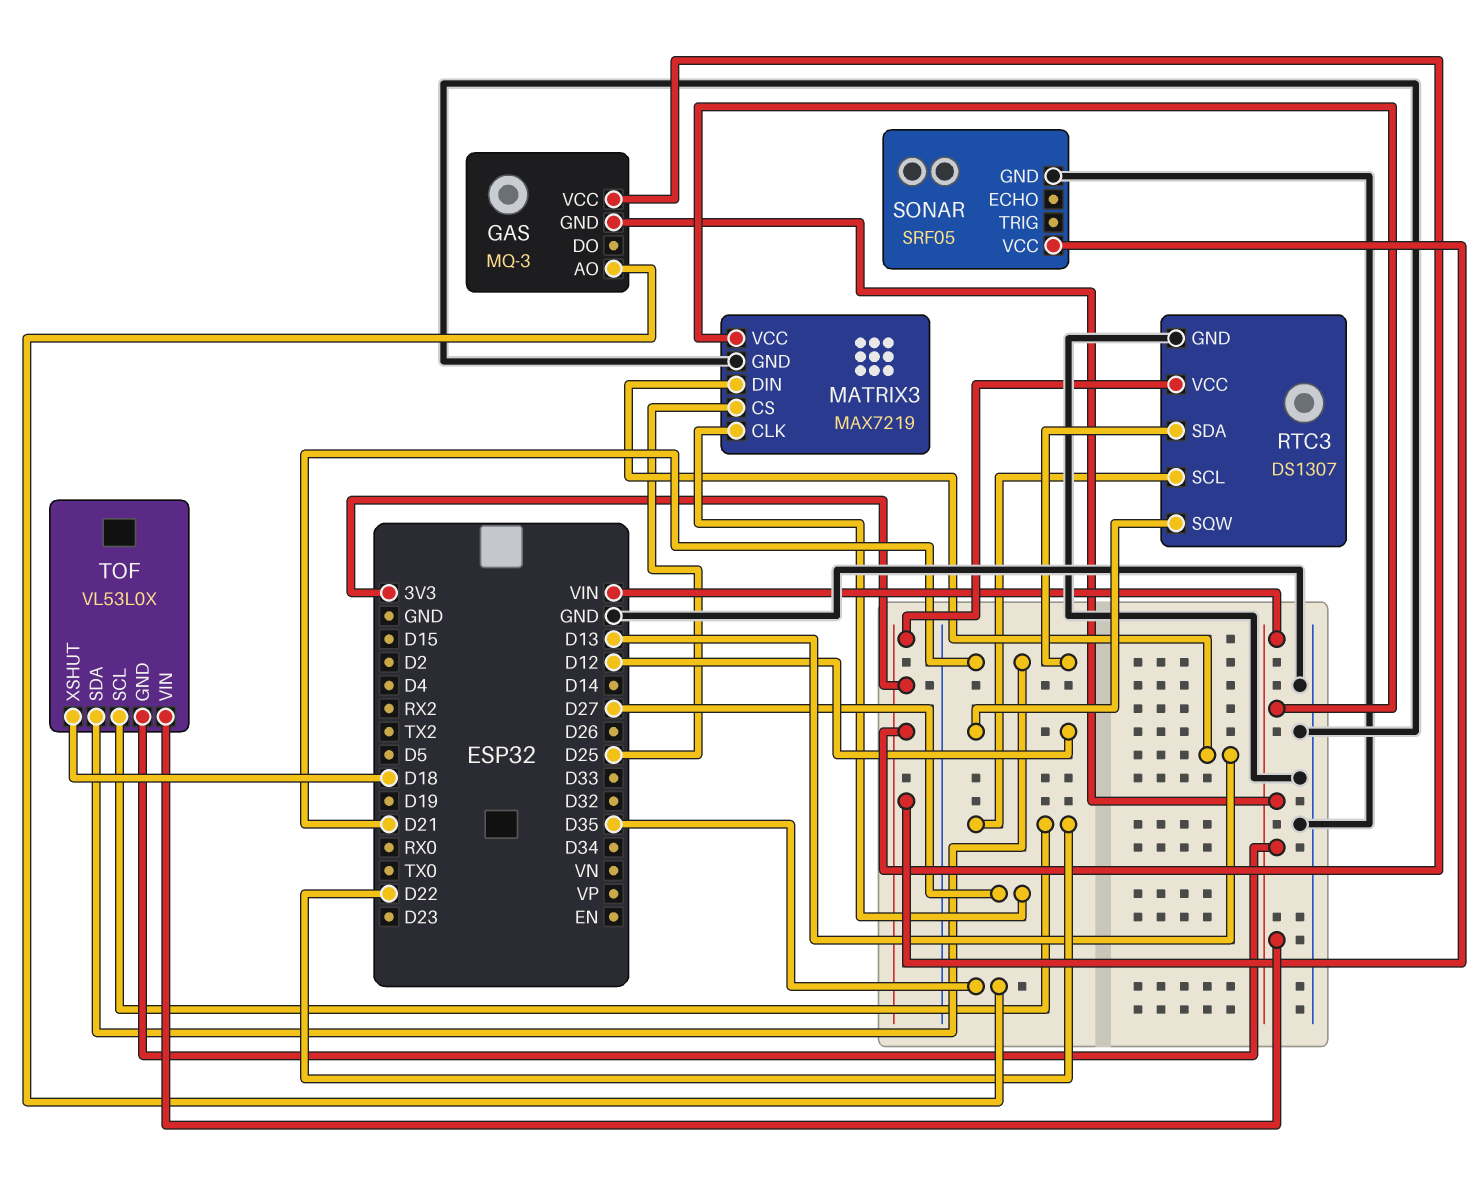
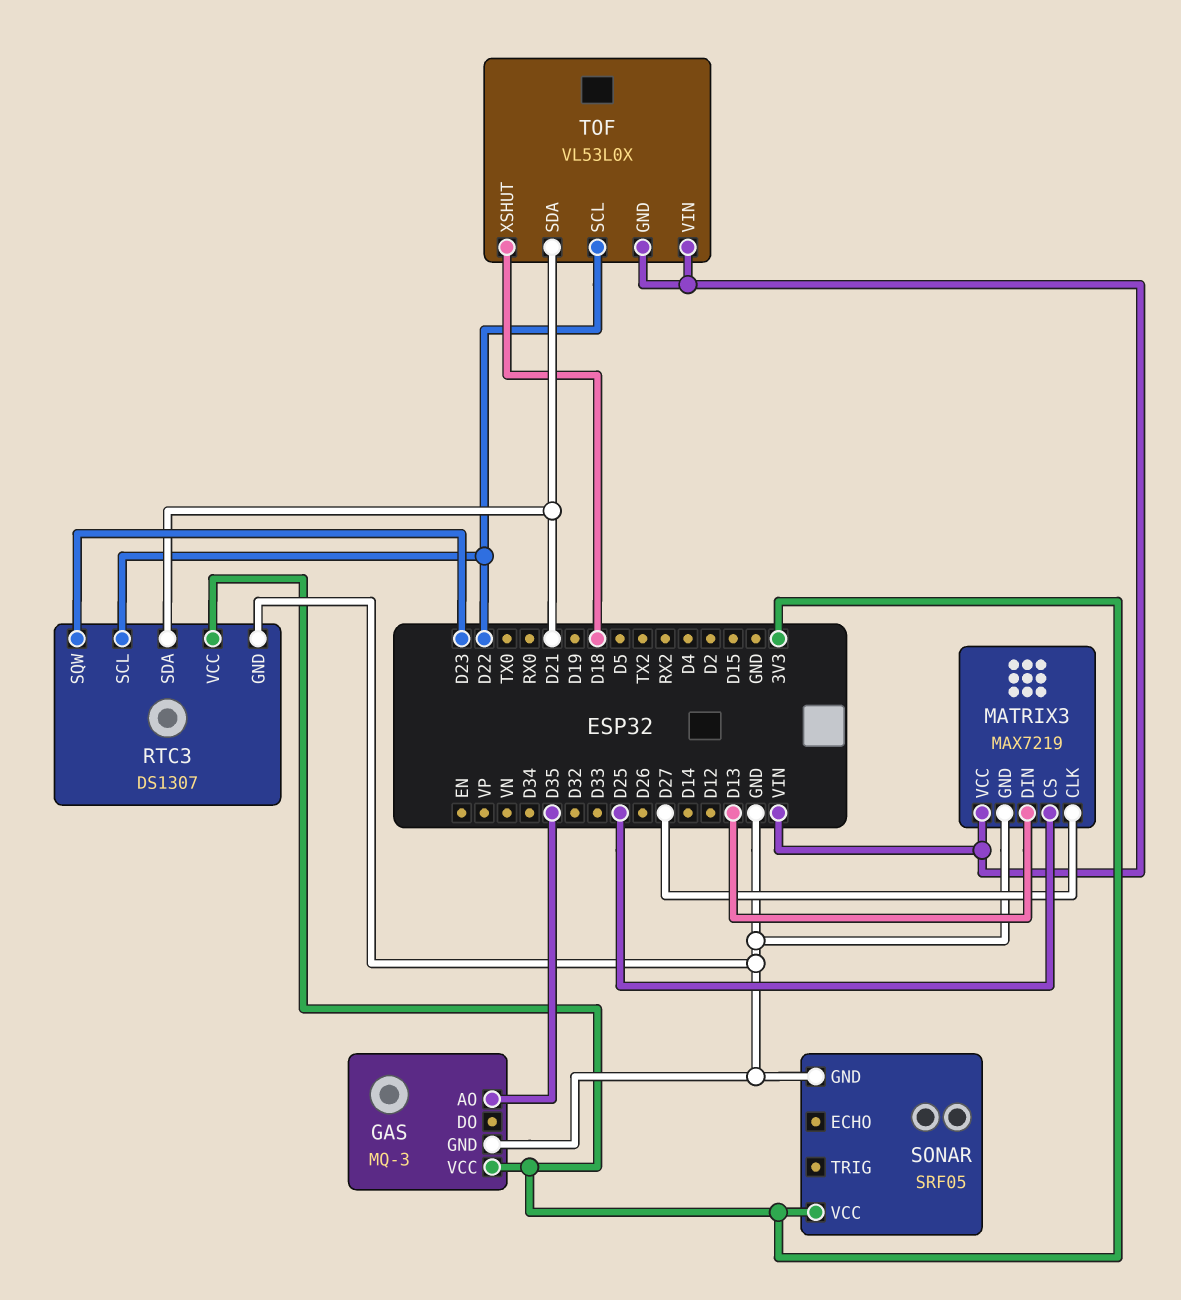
GAS pin GND: VIN -> GND
RTC3 pin SQW: D12 -> D23

